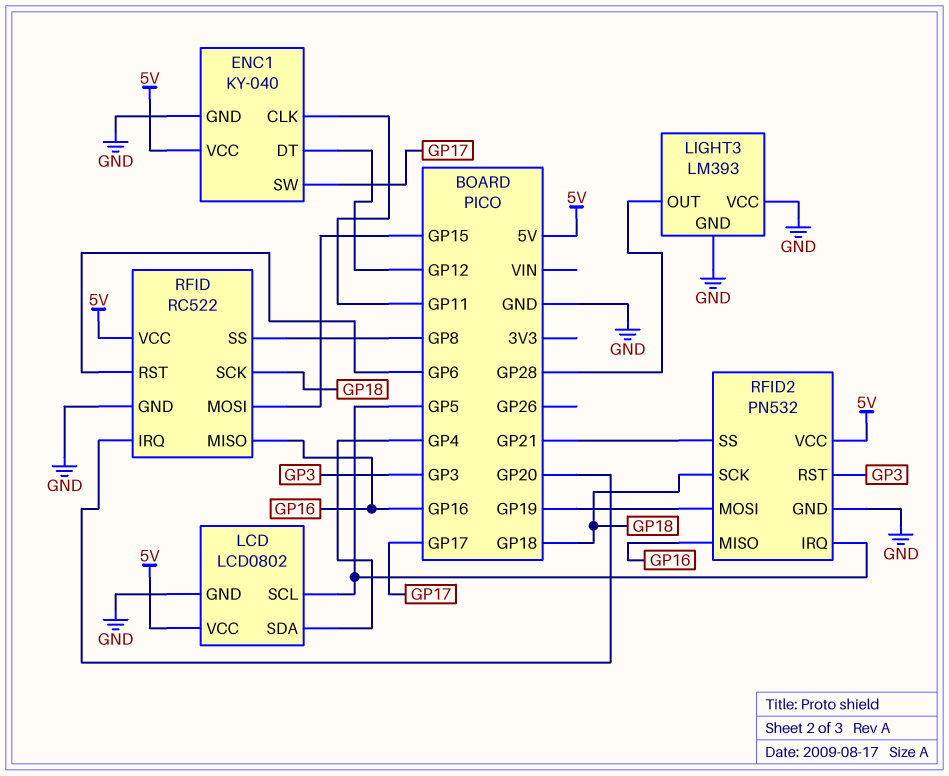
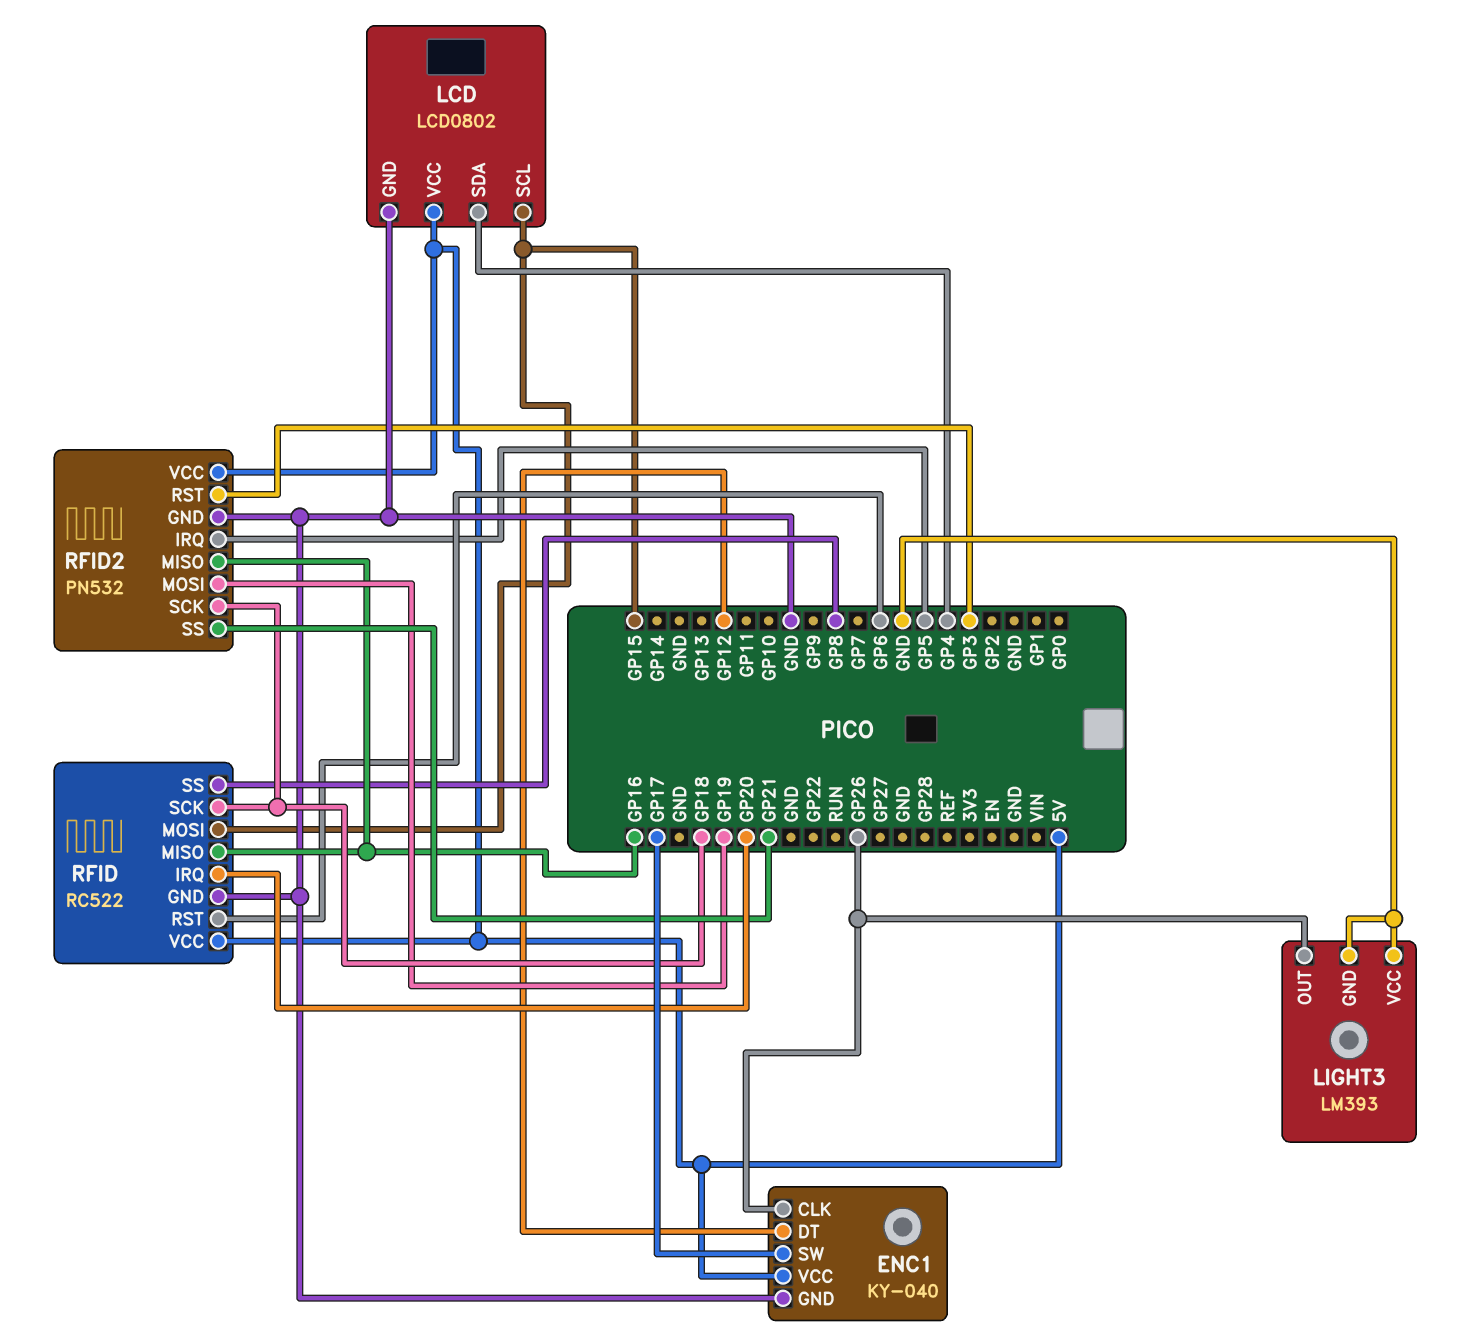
ENC1 pin CLK: GP11 -> GP26
LCD pin SCL: GP5 -> GP15
LIGHT3 pin OUT: GP28 -> GP26

